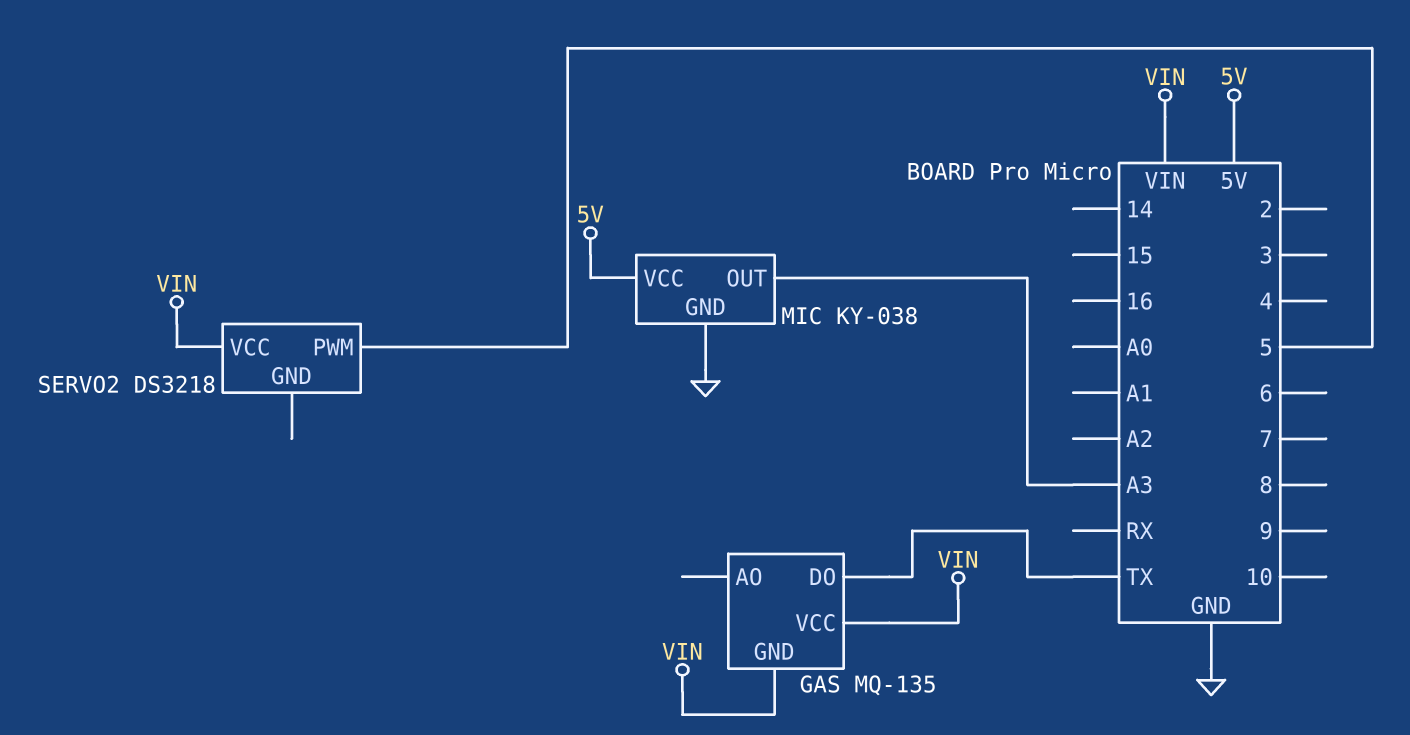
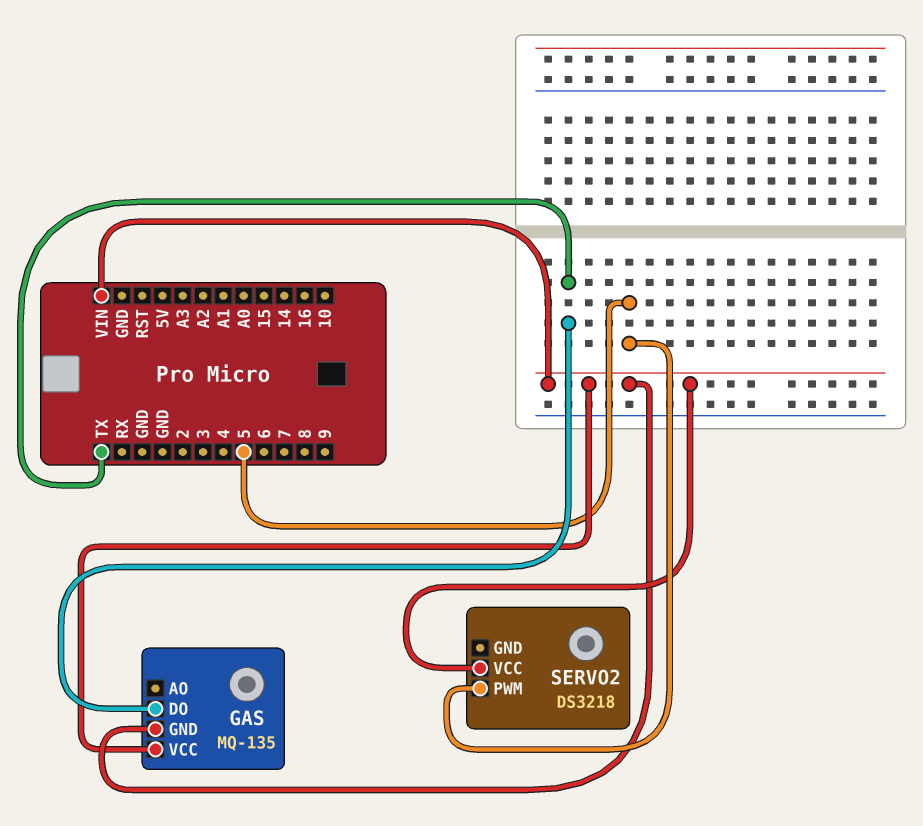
MIC: KY-038 -> none
MIC pin GND: GND -> none
MIC pin OUT: A3 -> none
MIC pin VCC: 5V -> none

